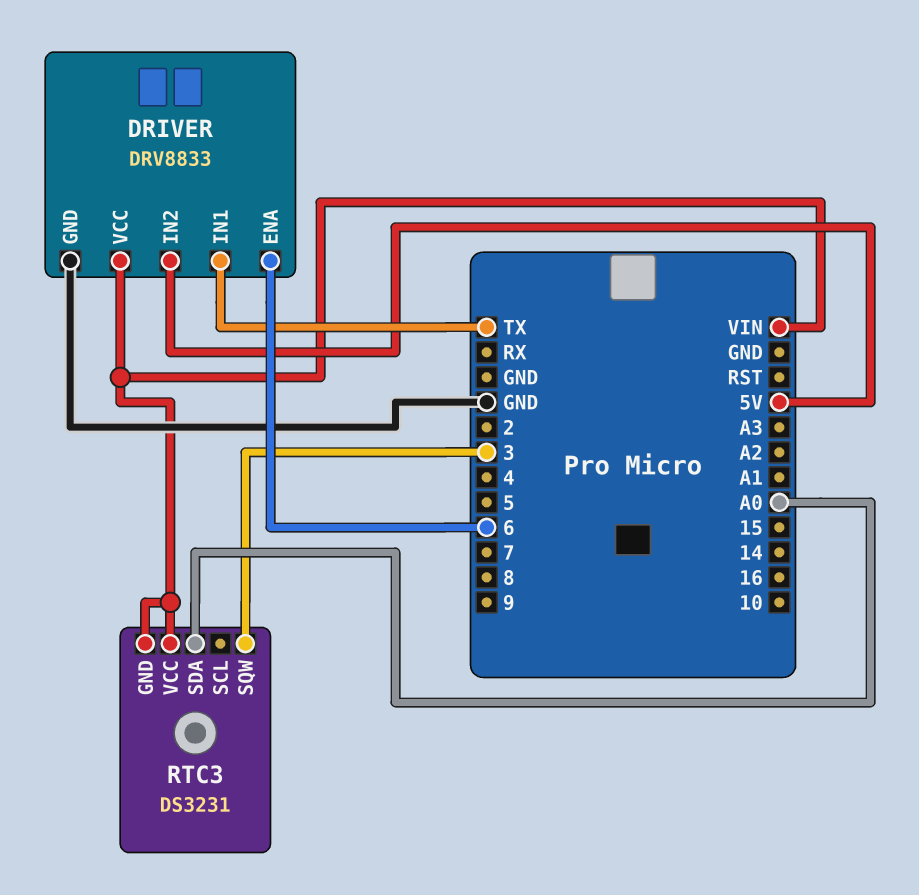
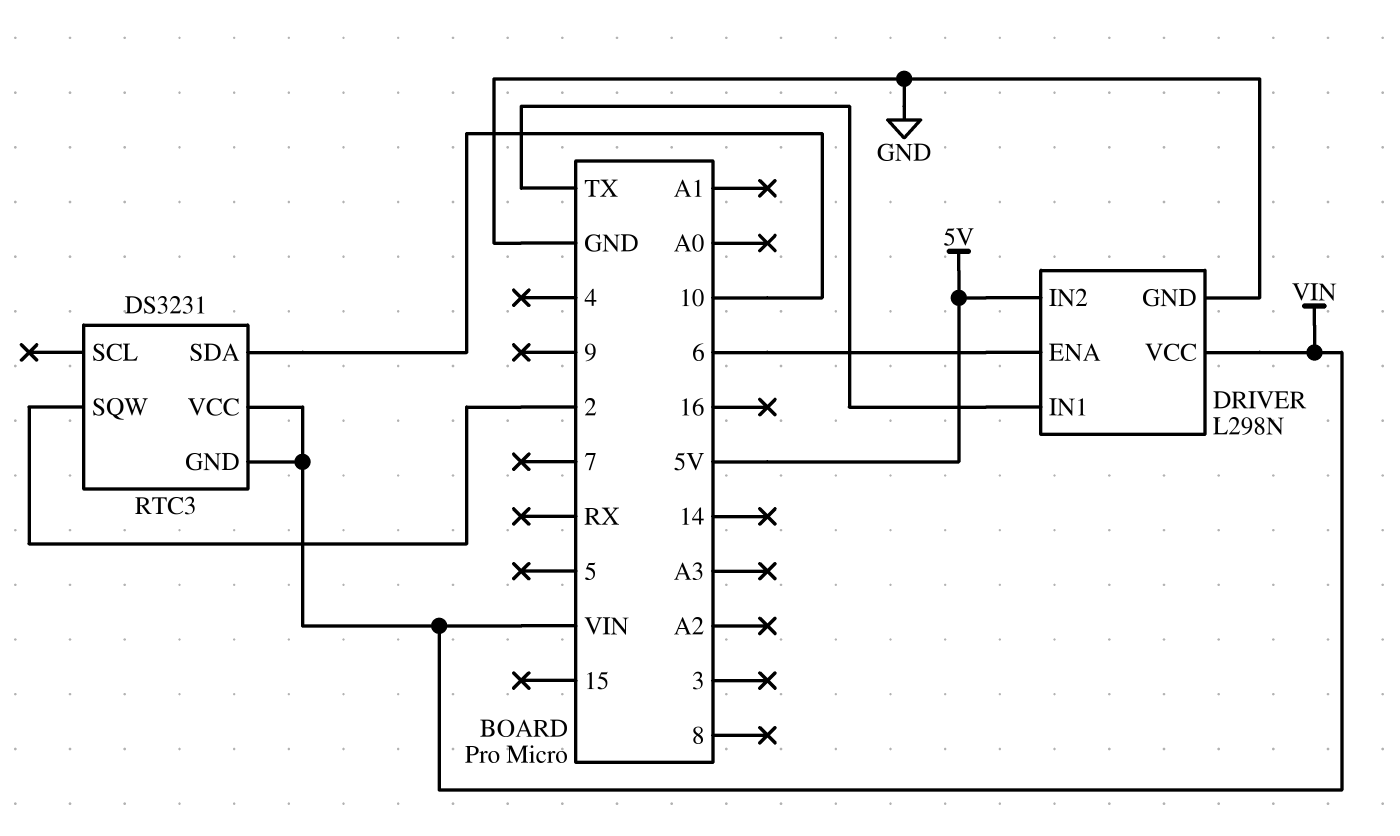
DRIVER: DRV8833 -> L298N
RTC3 pin SDA: A0 -> 10
RTC3 pin SQW: 3 -> 2

